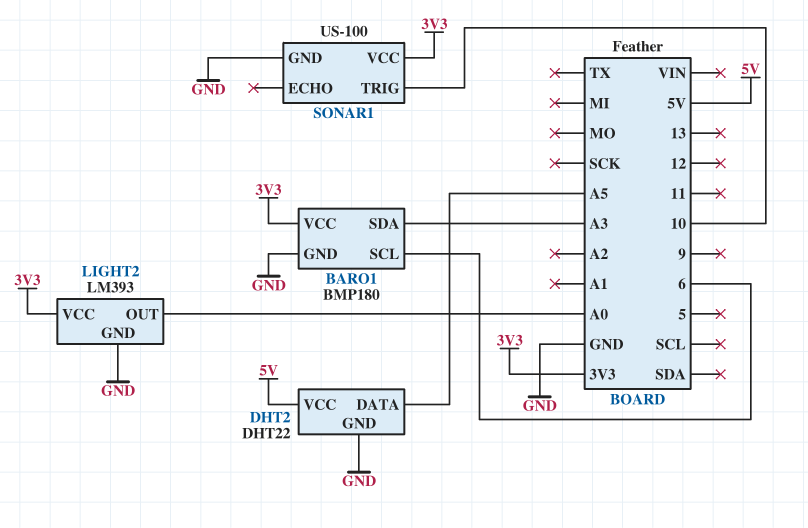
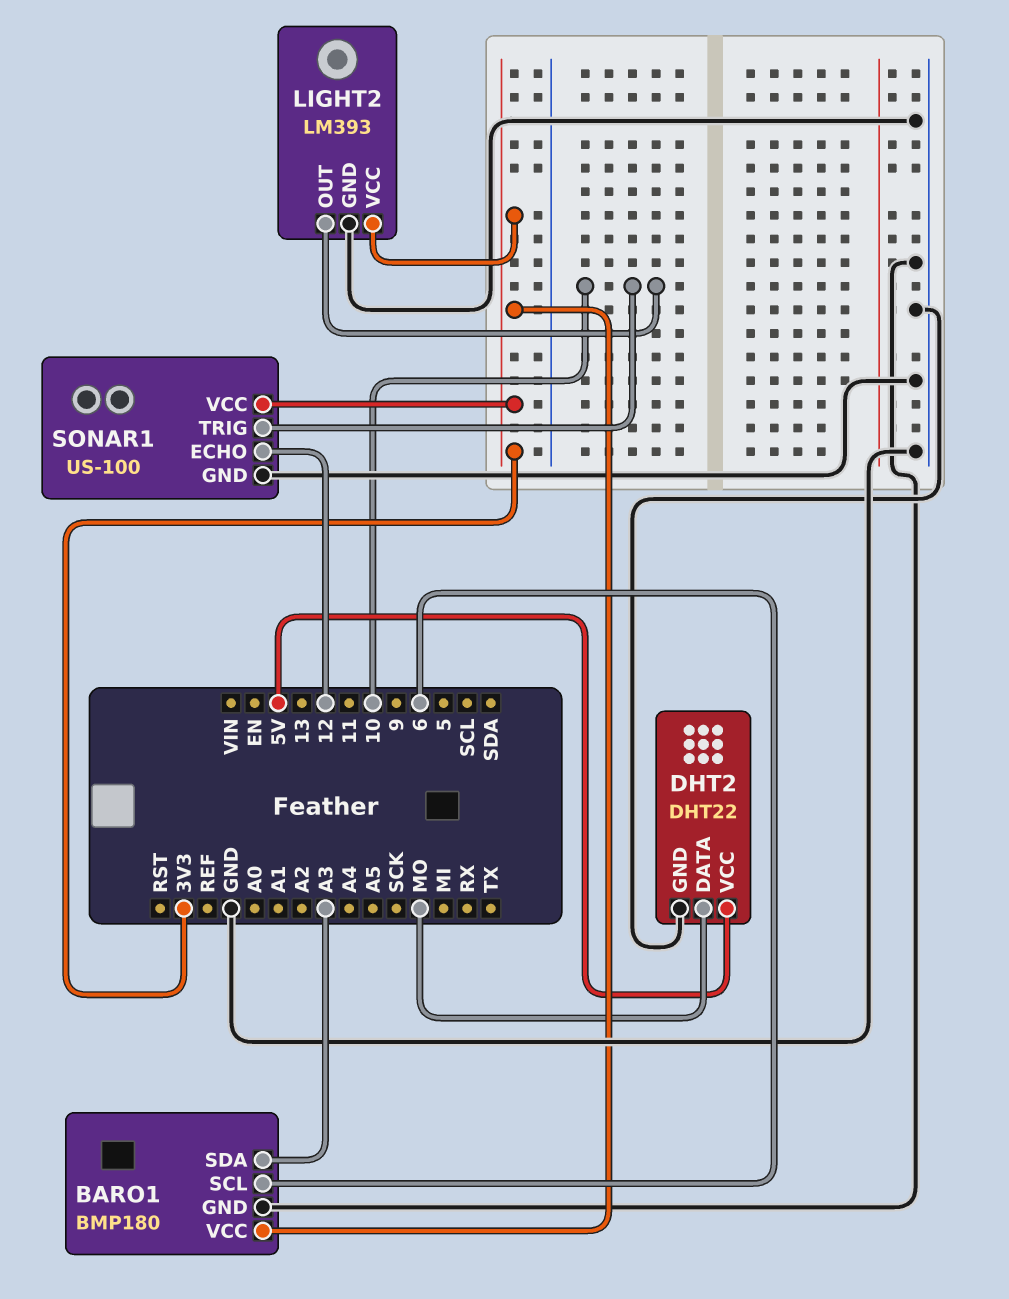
DHT2 pin DATA: A5 -> MO
LIGHT2 pin OUT: A0 -> 10
SONAR1 pin ECHO: none -> 12

